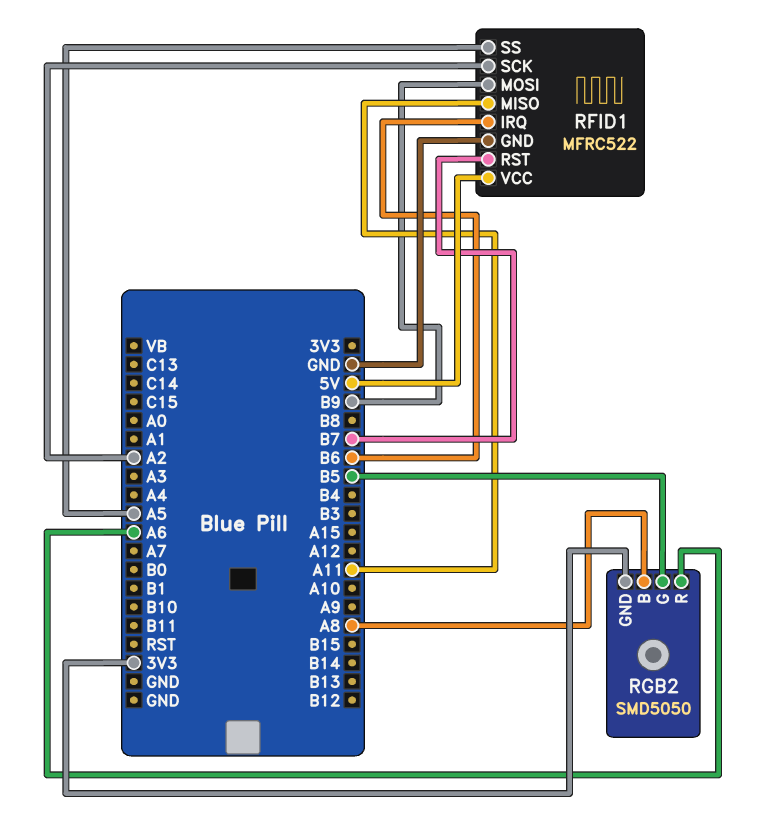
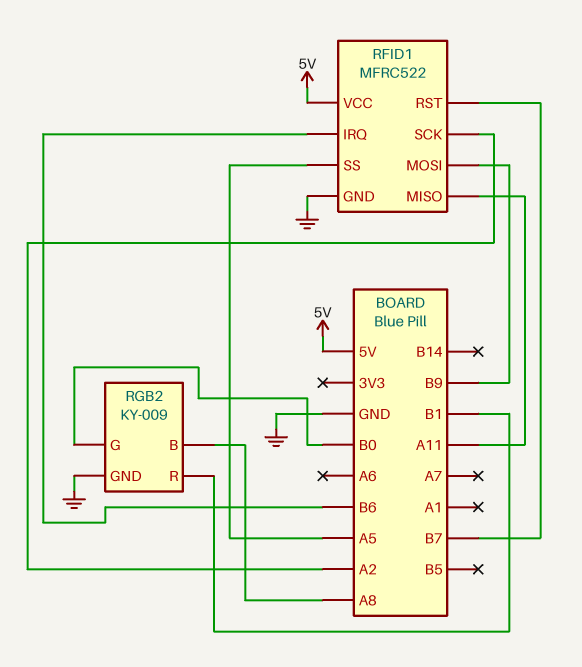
RGB2: SMD5050 -> KY-009
RGB2 pin G: B5 -> B0
RGB2 pin GND: 3V3 -> GND
RGB2 pin R: A6 -> B1

